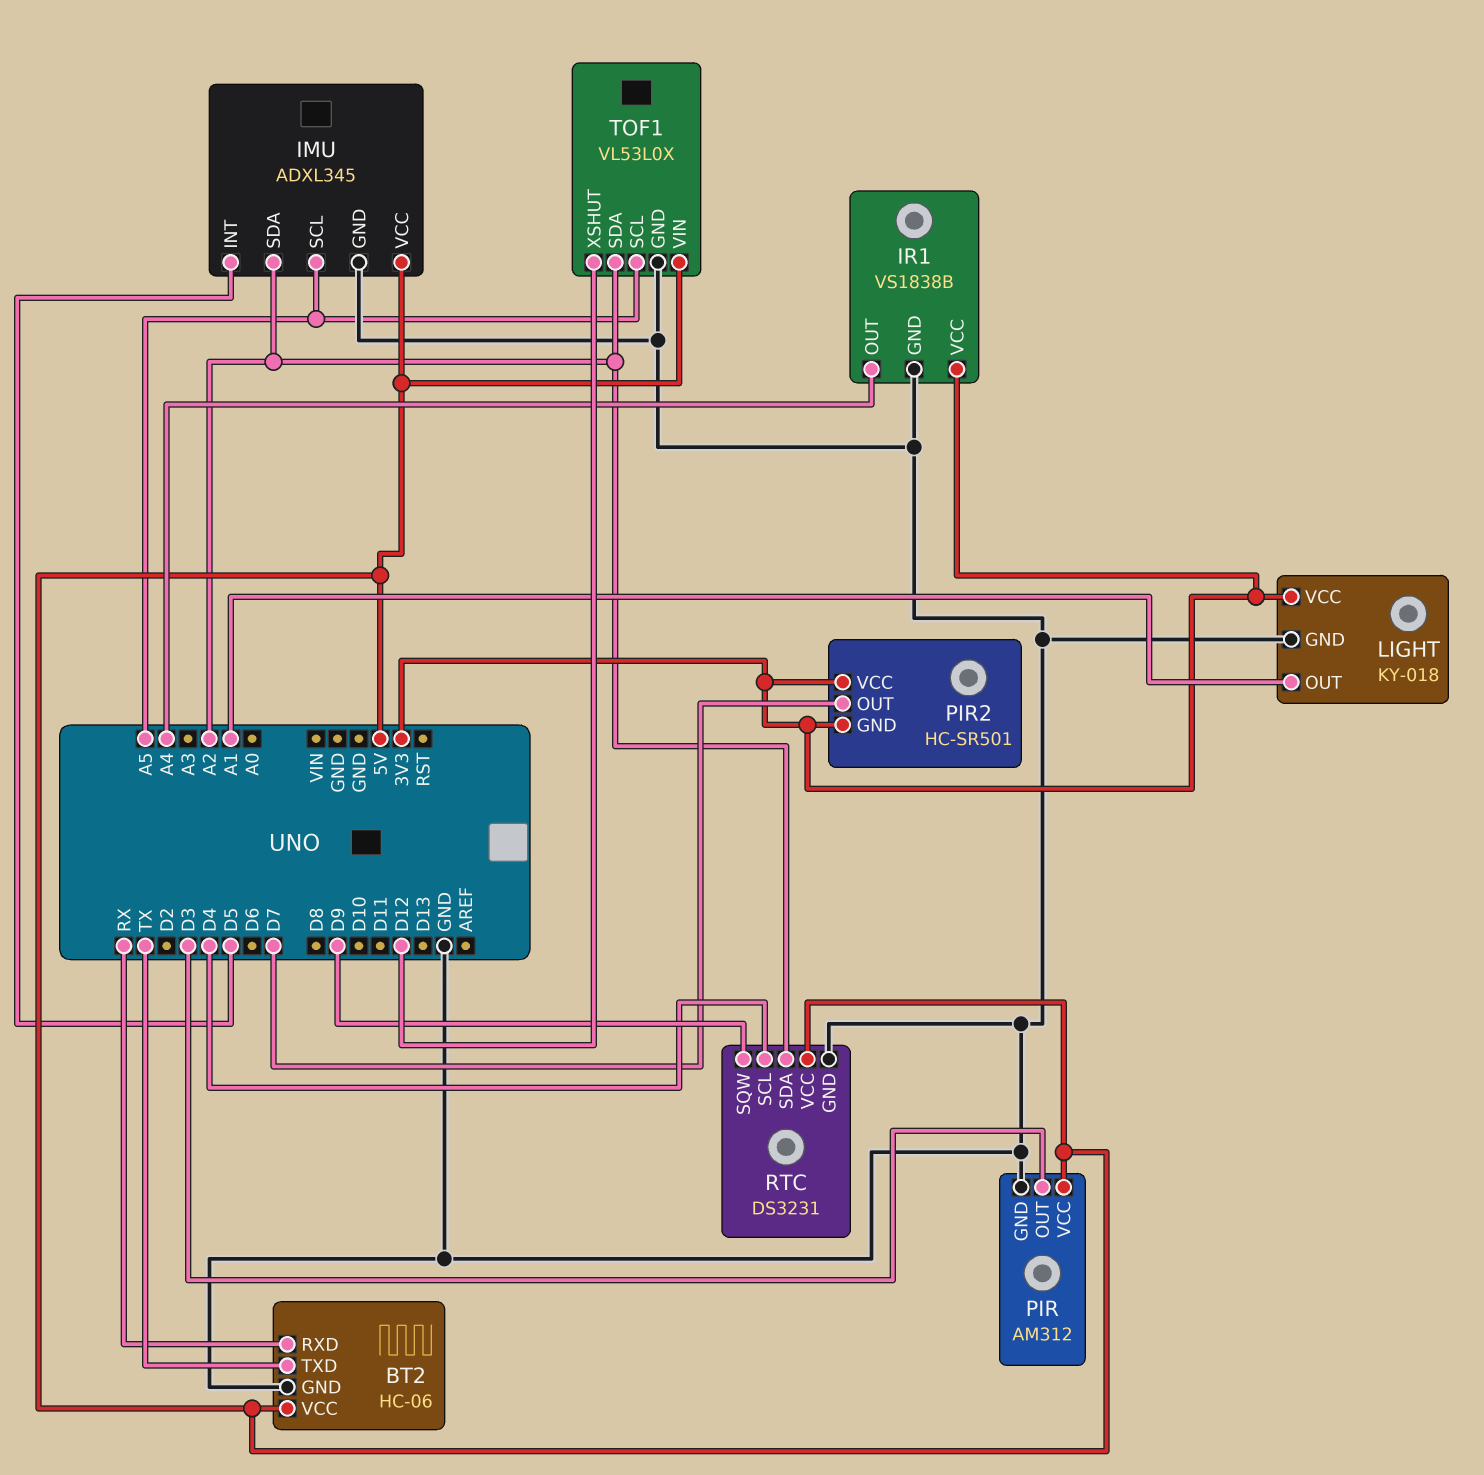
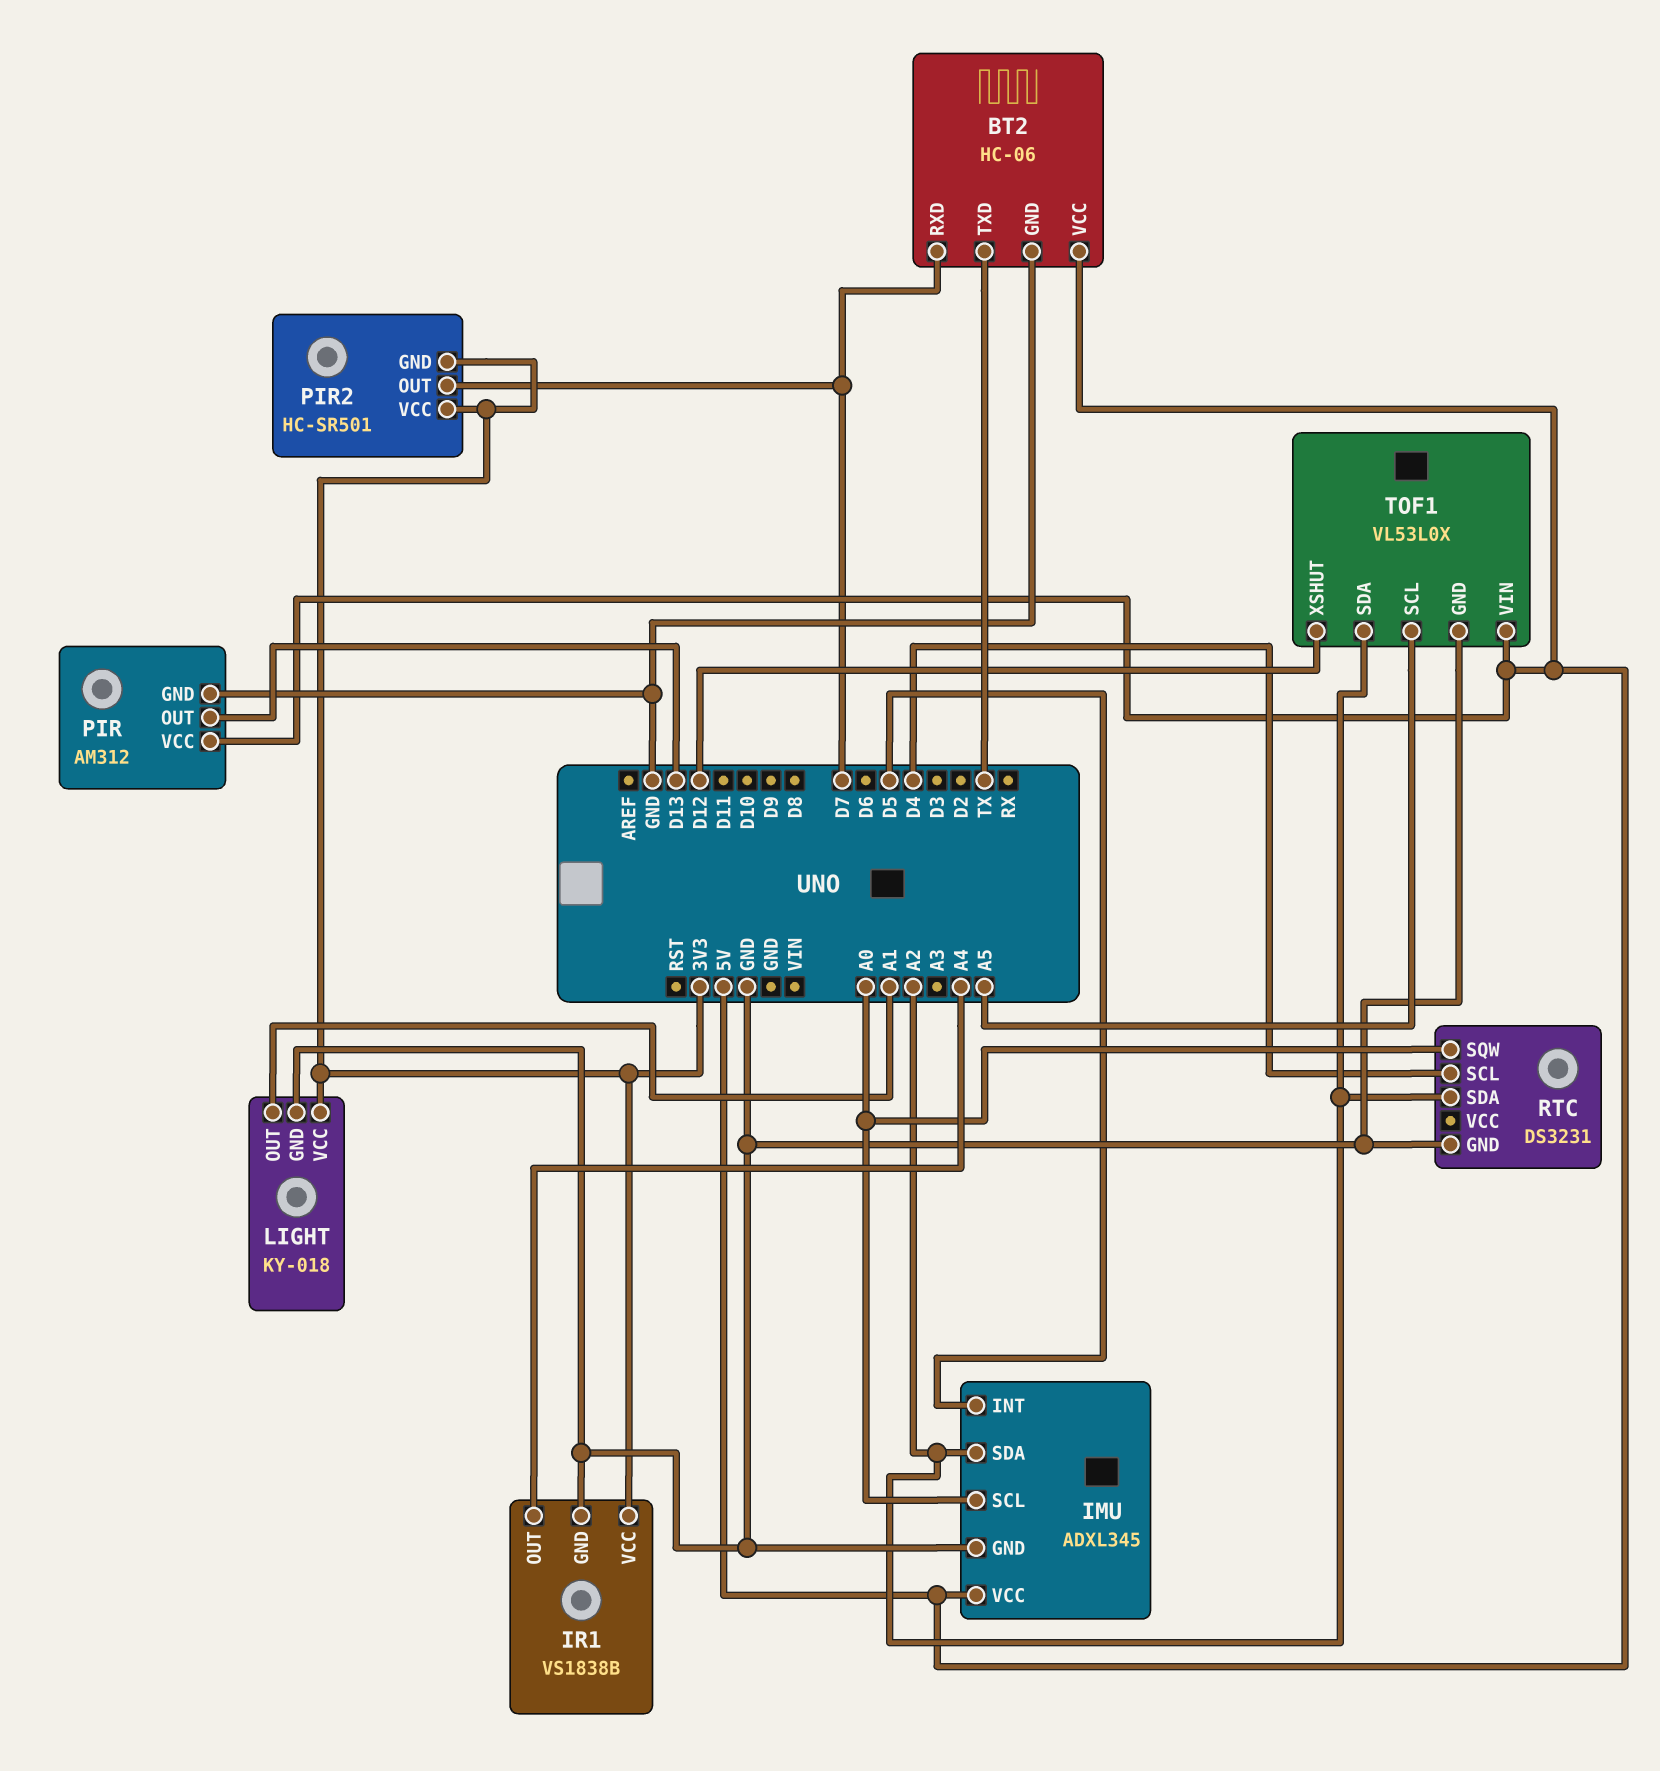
BT2 pin RXD: RX -> D7
IMU pin SCL: A5 -> A0
PIR pin OUT: D3 -> D13
RTC pin SQW: D9 -> A0
RTC pin VCC: 5V -> none

